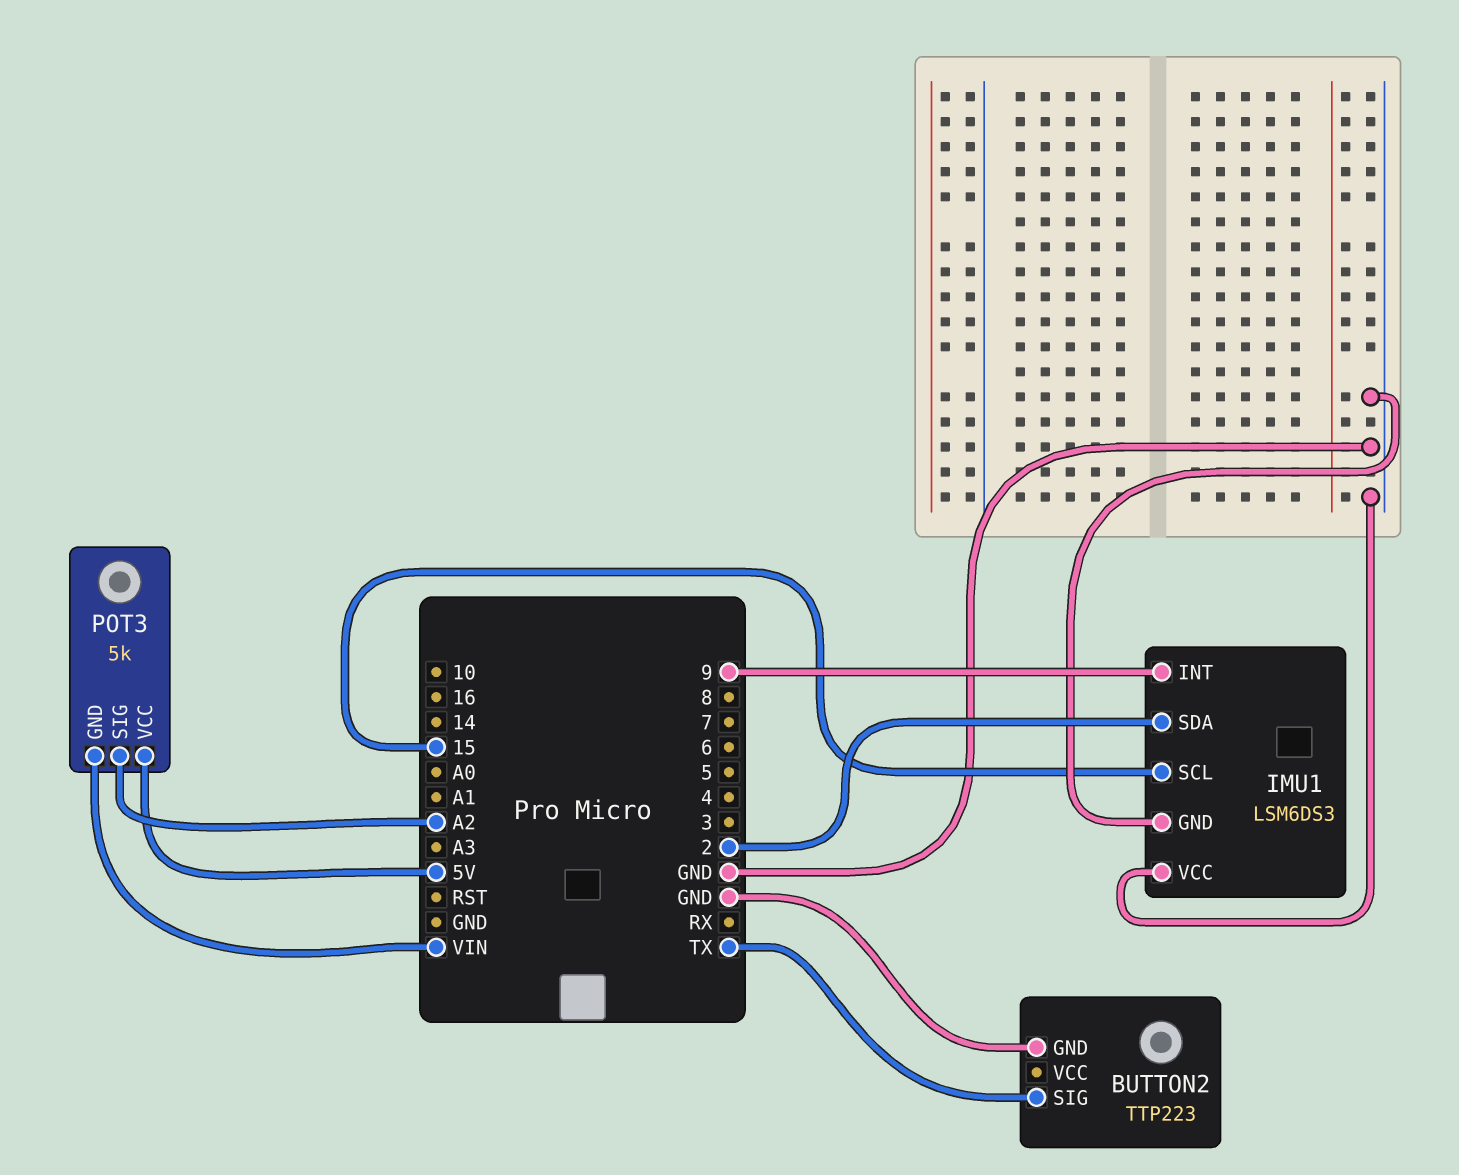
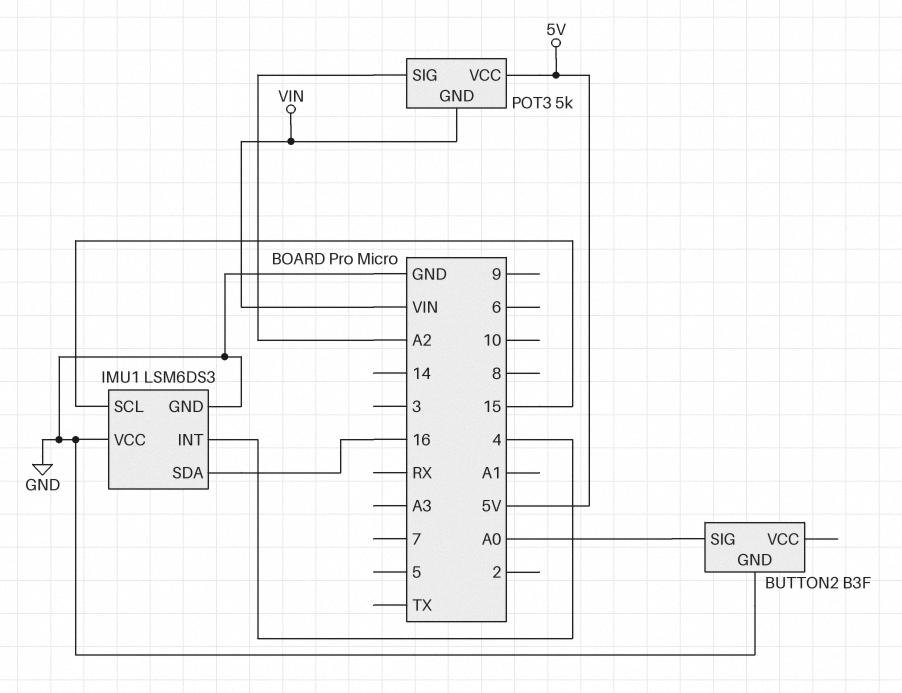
BUTTON2: TTP223 -> B3F
BUTTON2 pin SIG: TX -> A0
IMU1 pin INT: 9 -> 4
IMU1 pin SDA: 2 -> 16

